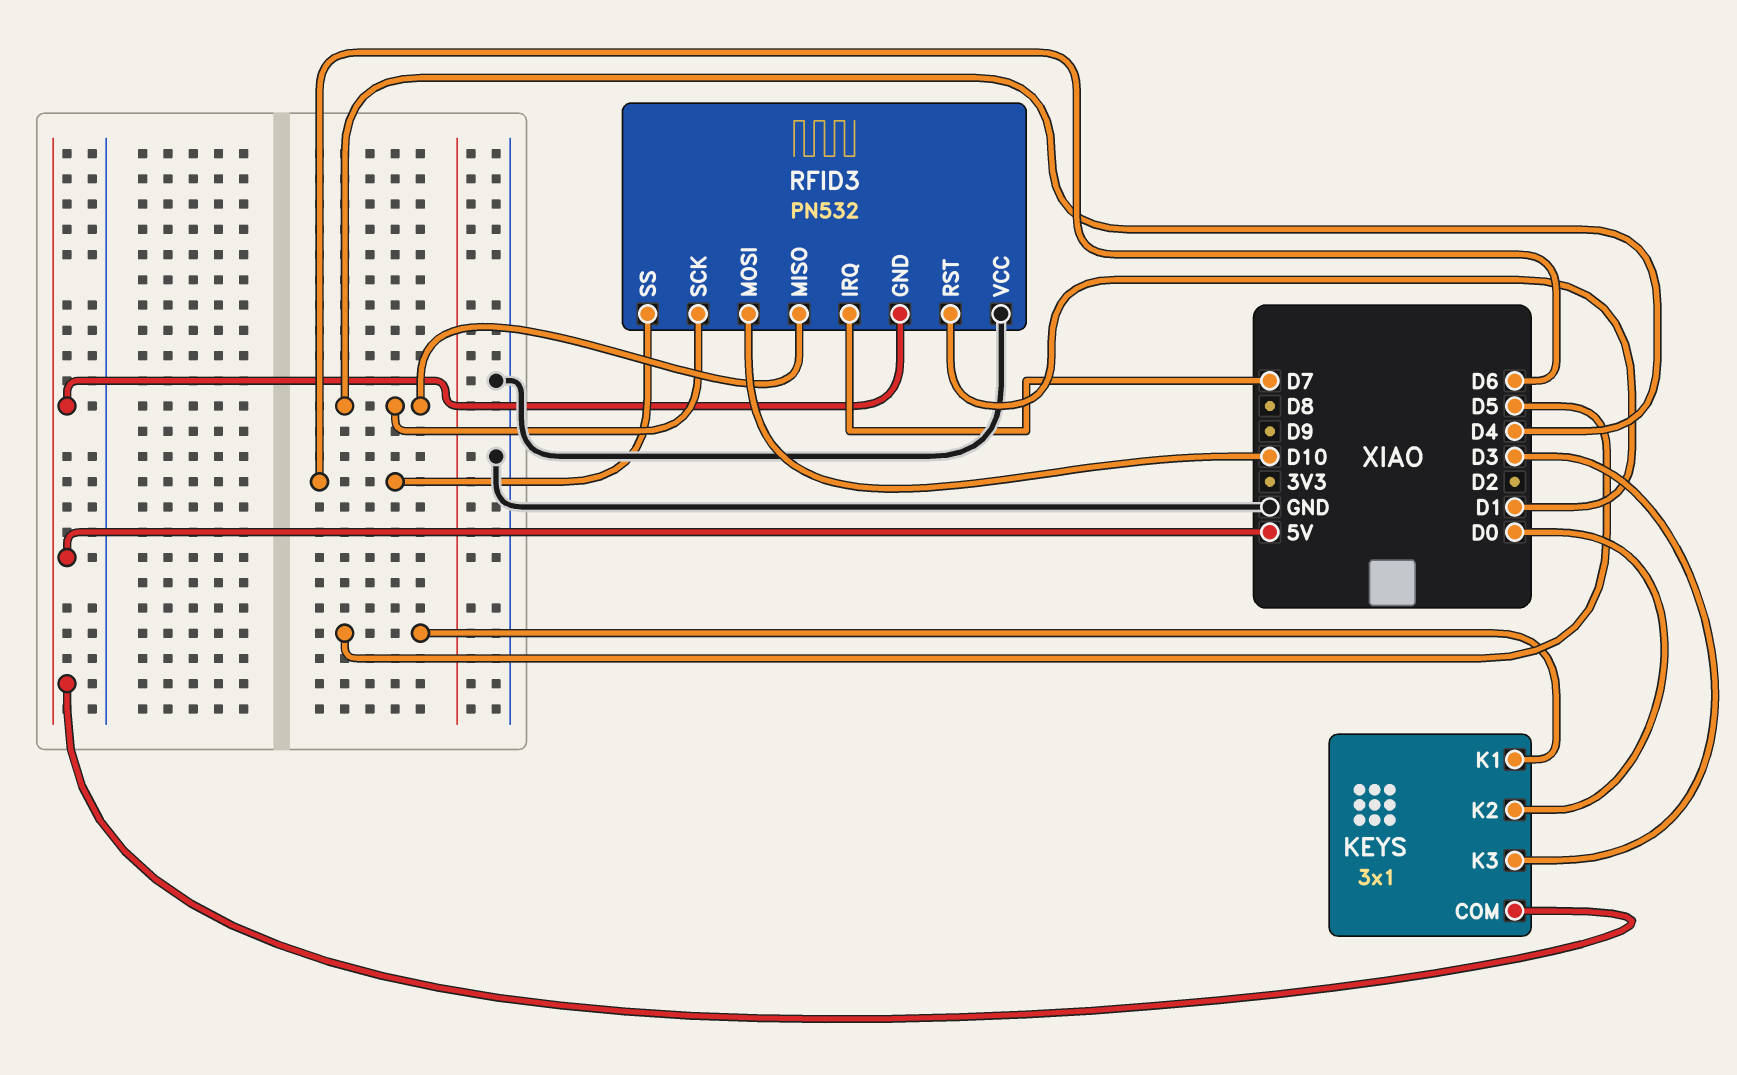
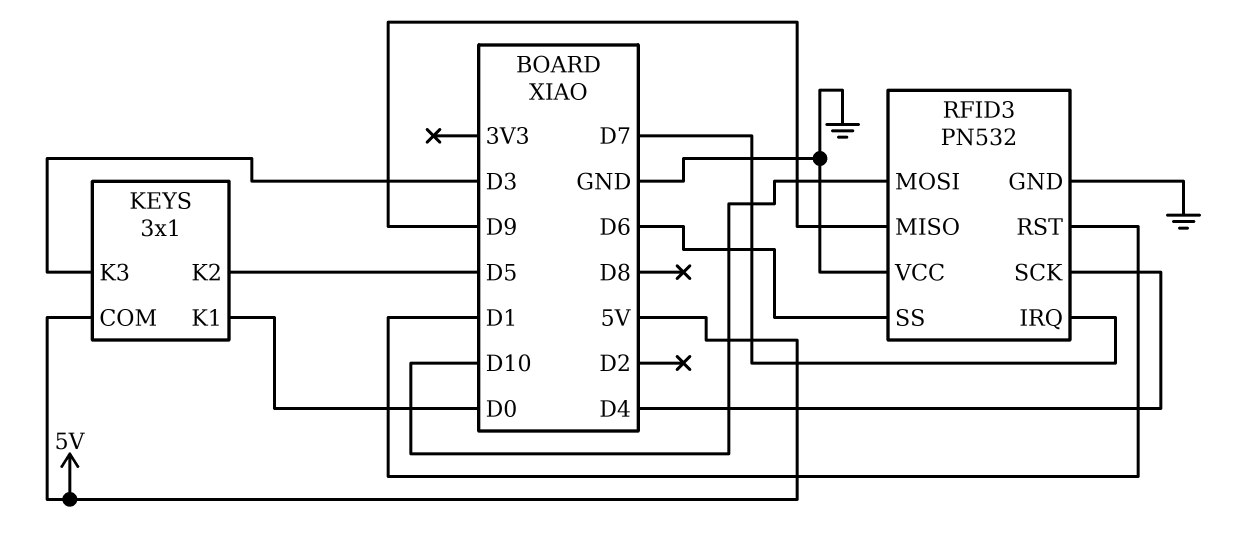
KEYS pin K1: D5 -> D0
KEYS pin K2: D0 -> D5
RFID3 pin GND: 5V -> GND
RFID3 pin MISO: D4 -> D9

